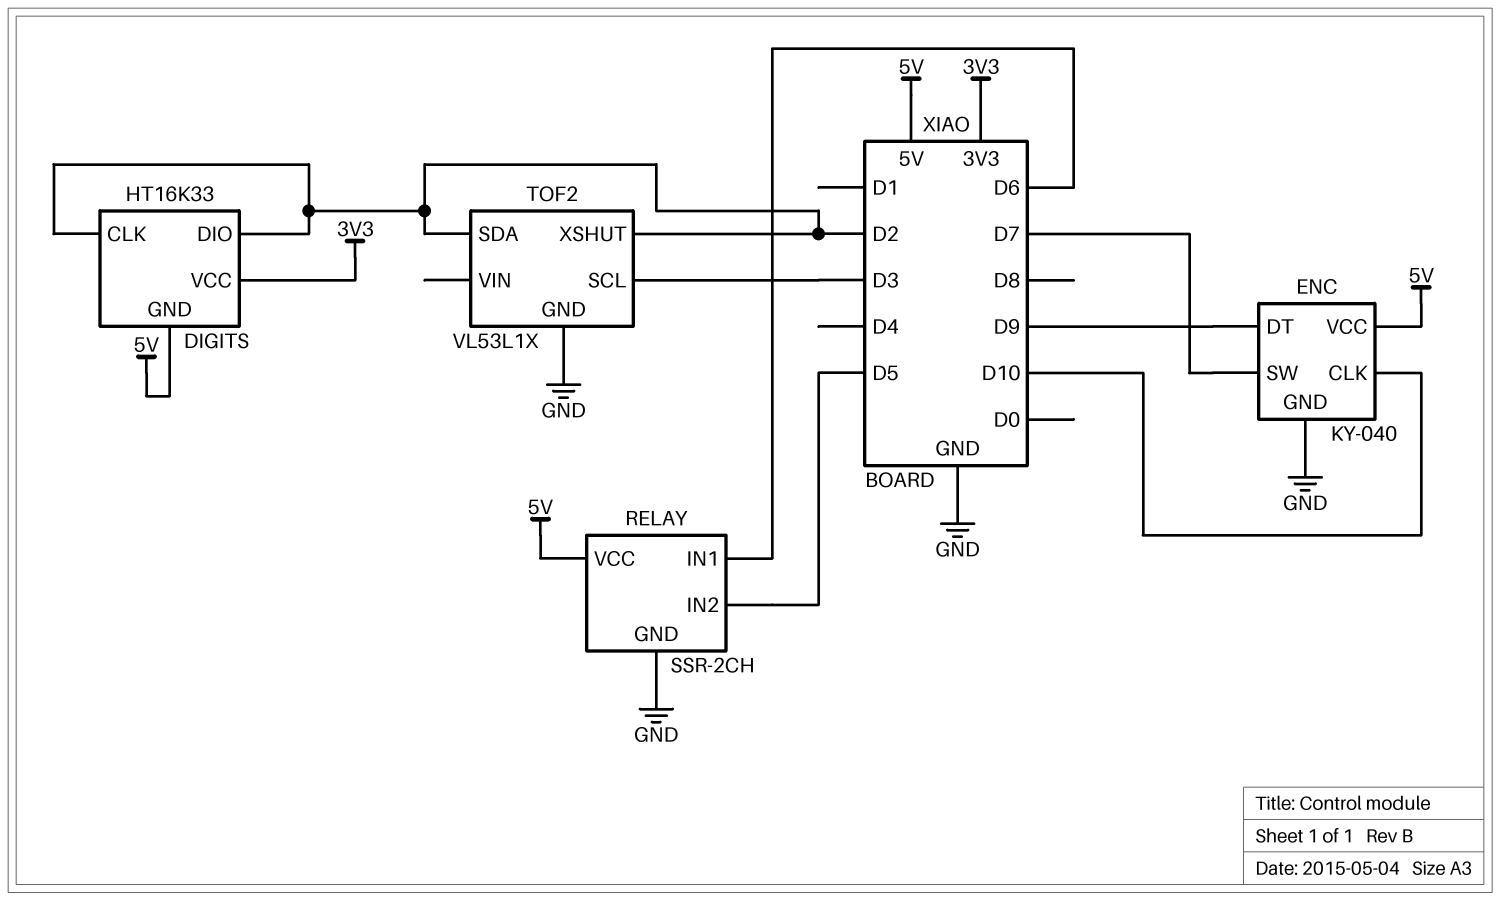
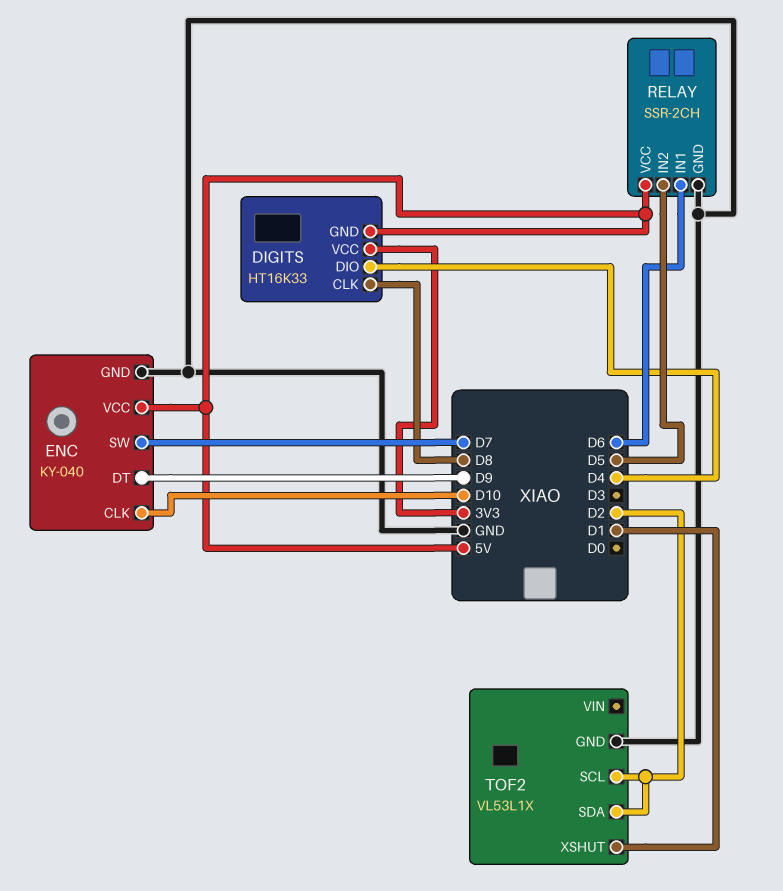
DIGITS pin CLK: D2 -> D8
DIGITS pin DIO: D2 -> D4
TOF2 pin SCL: D3 -> D2
TOF2 pin XSHUT: D2 -> D1

